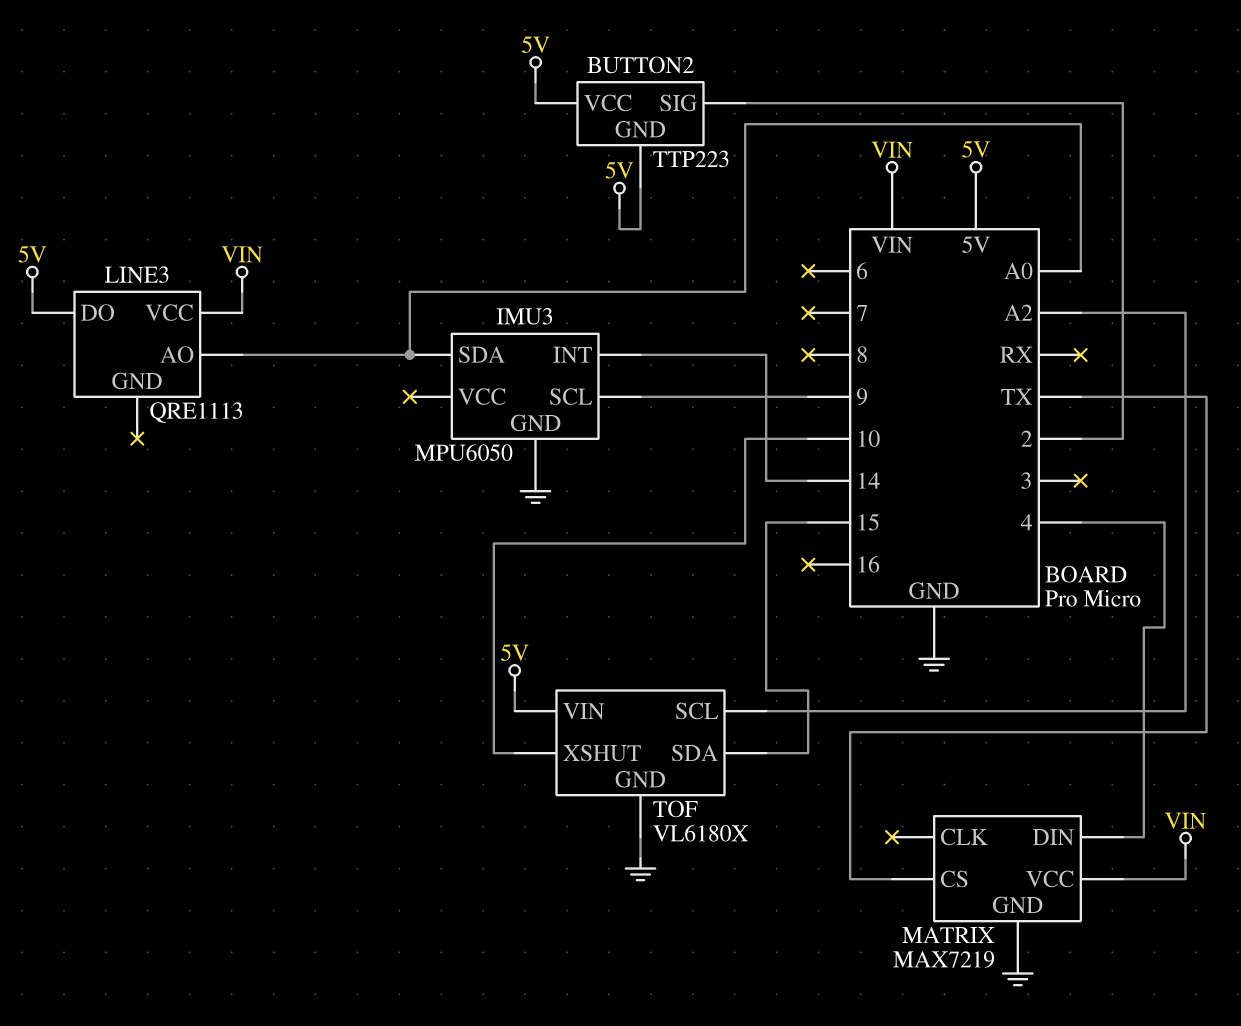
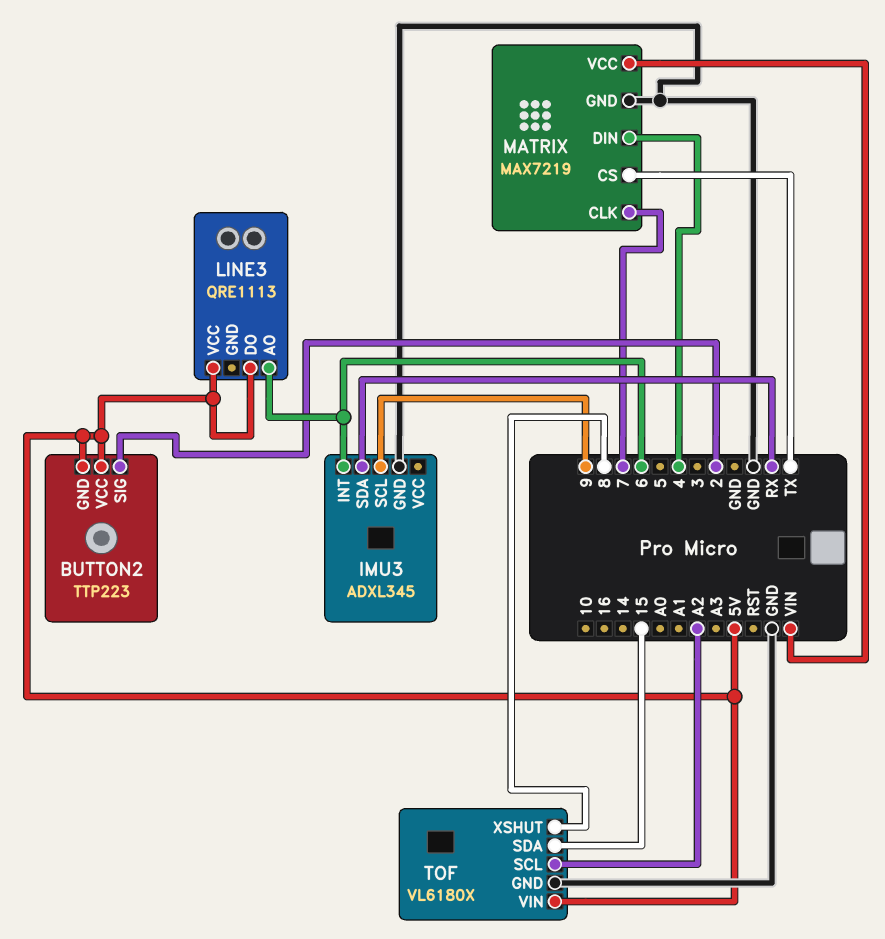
IMU3: MPU6050 -> ADXL345
IMU3 pin INT: 14 -> 6
IMU3 pin SDA: A0 -> RX
LINE3 pin AO: A0 -> 6
LINE3 pin VCC: VIN -> 5V
MATRIX pin CLK: none -> 7
TOF pin XSHUT: 10 -> 8

